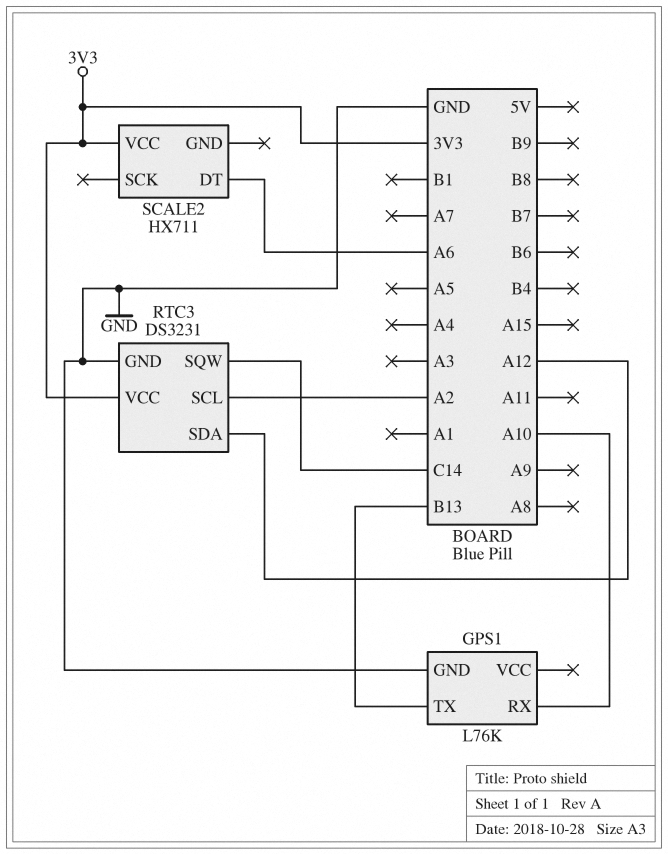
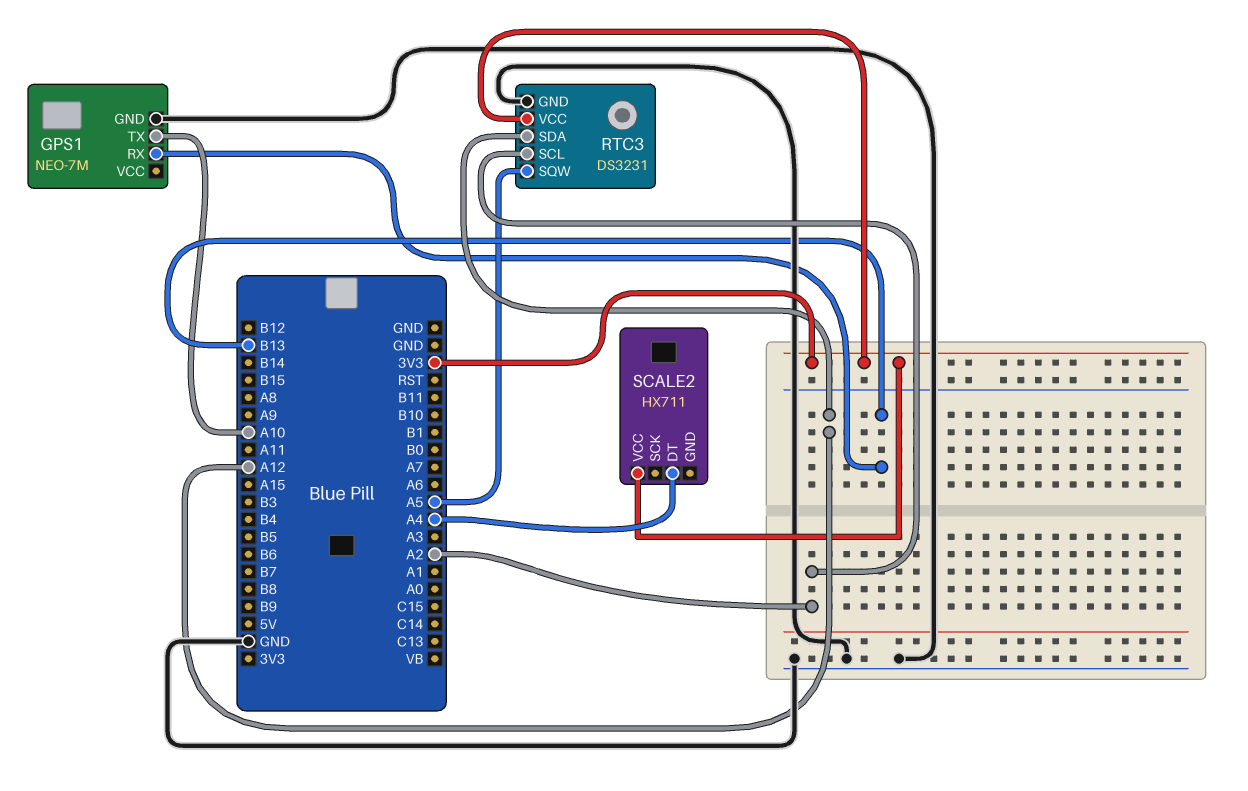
GPS1: L76K -> NEO-7M
GPS1 pin RX: A10 -> B13
GPS1 pin TX: B13 -> A10
RTC3 pin SQW: C14 -> A5
SCALE2 pin DT: A6 -> A4

